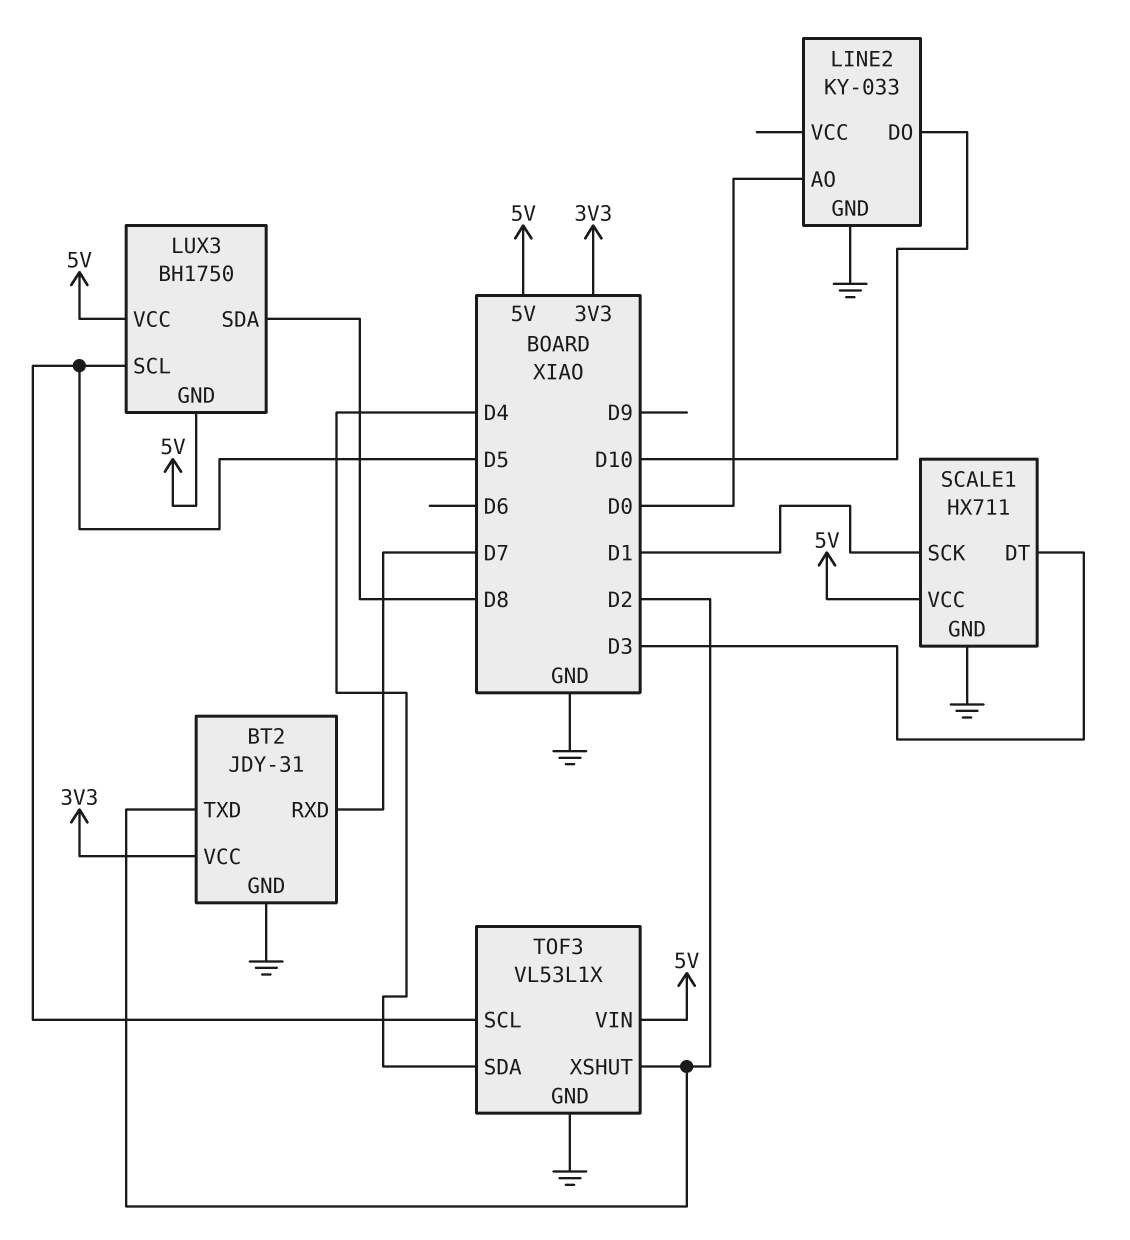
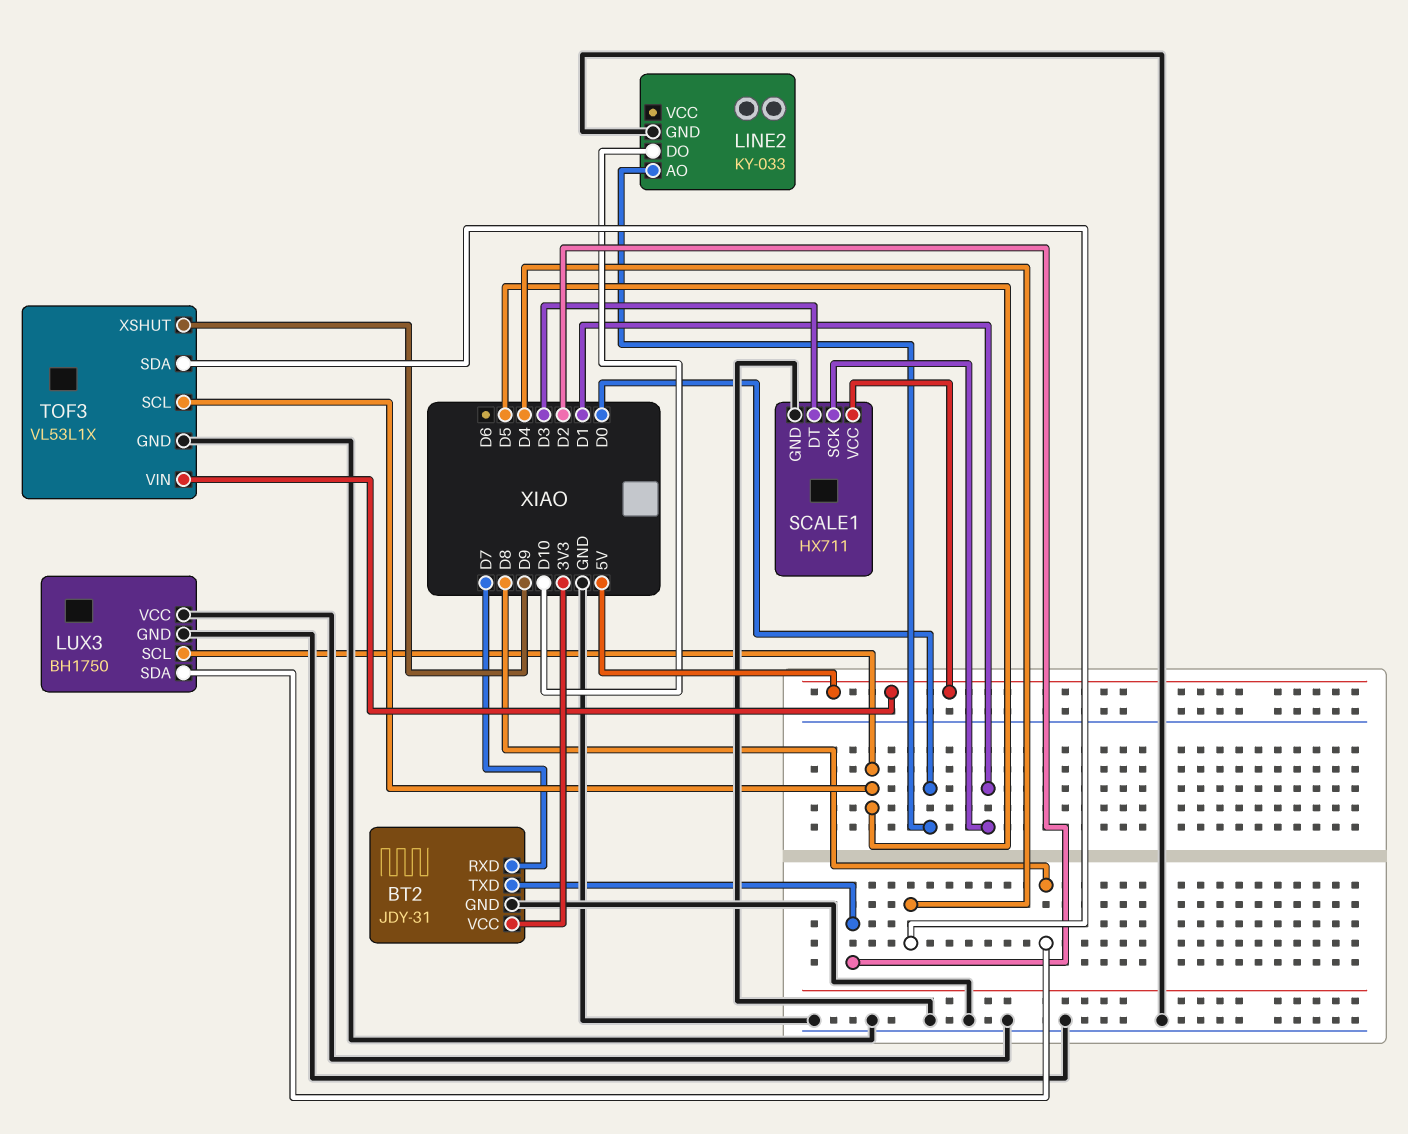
LUX3 pin GND: 5V -> GND
LUX3 pin VCC: 5V -> GND
TOF3 pin XSHUT: D2 -> D9

